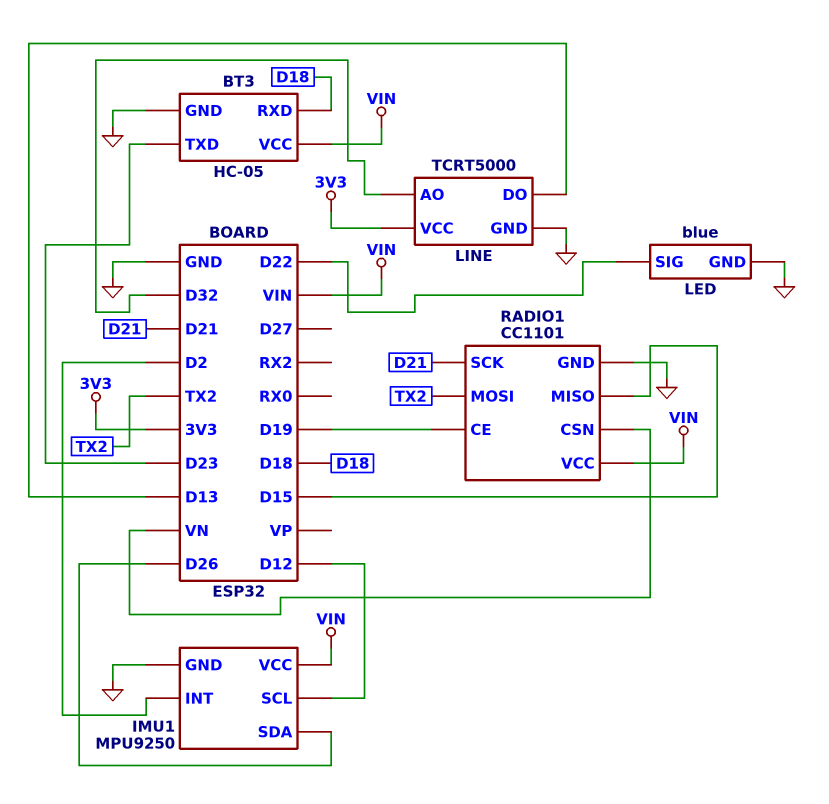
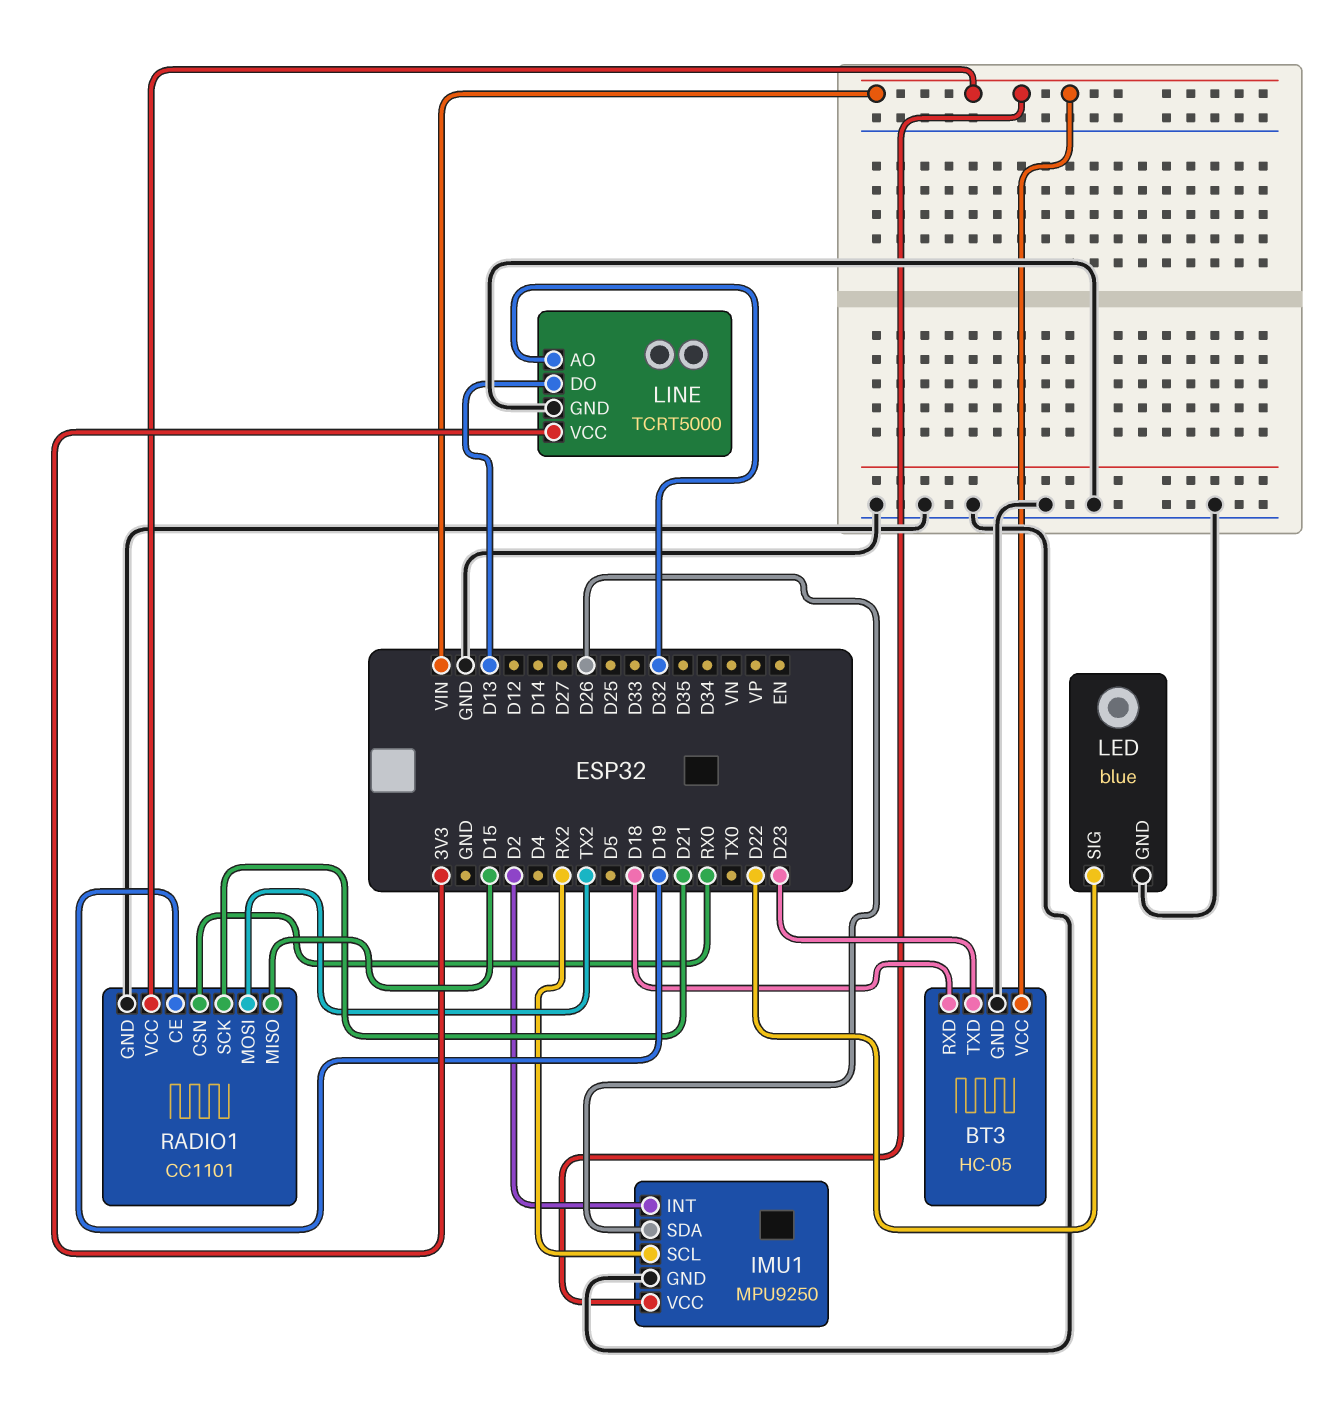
IMU1 pin SCL: D12 -> RX2
RADIO1 pin CSN: VN -> RX0

